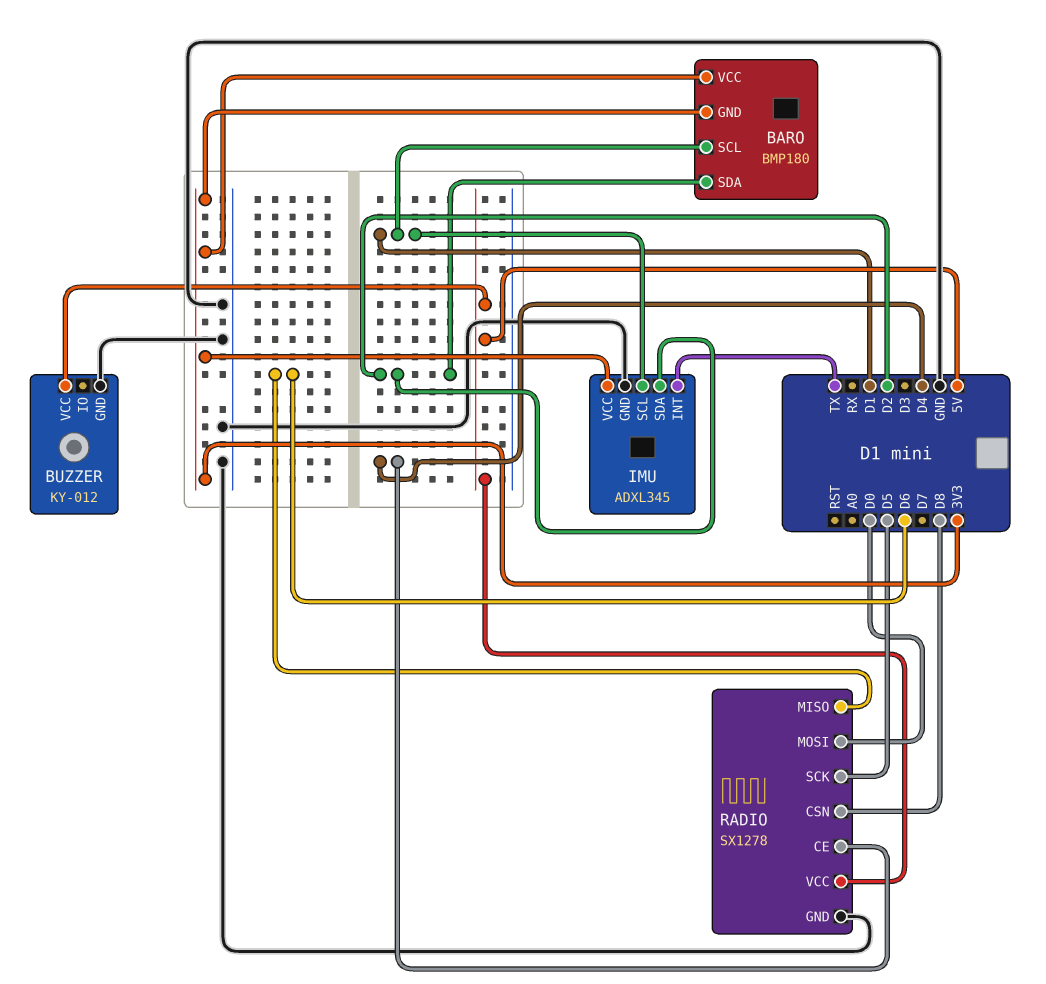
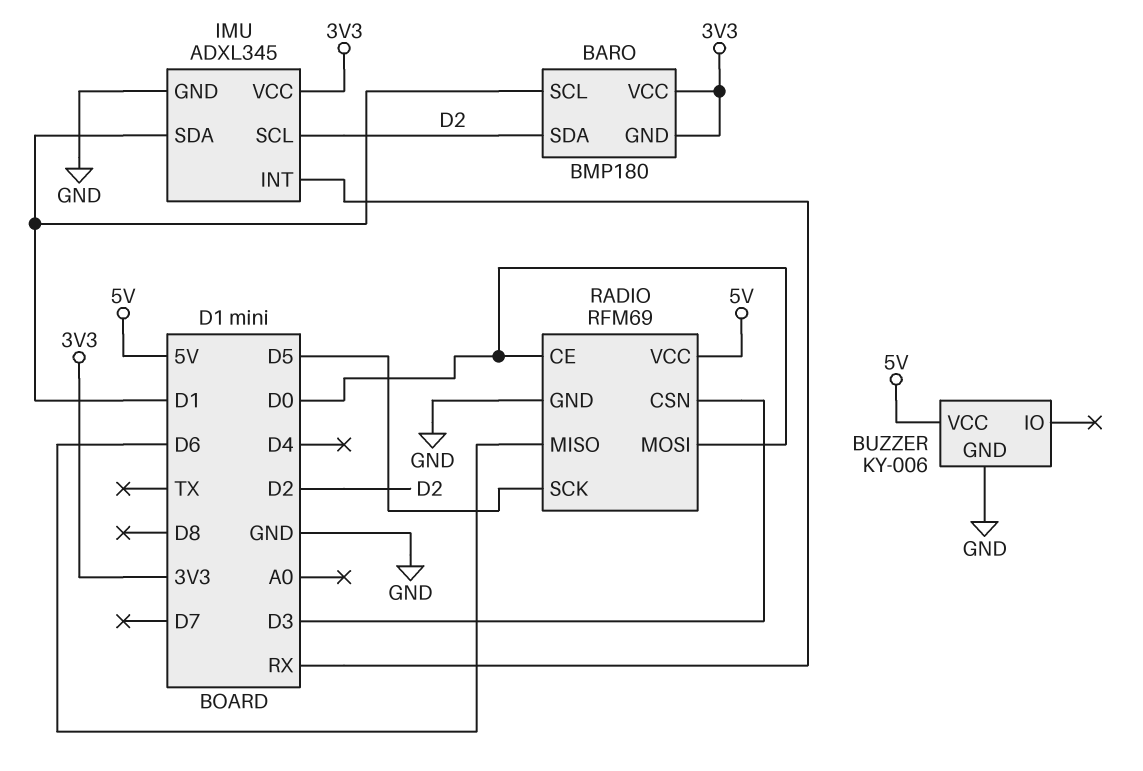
BUZZER: KY-012 -> KY-006
IMU pin INT: TX -> RX
IMU pin SCL: D1 -> D2
IMU pin SDA: D2 -> D1
RADIO: SX1278 -> RFM69
RADIO pin CE: D4 -> D0
RADIO pin CSN: D8 -> D3

